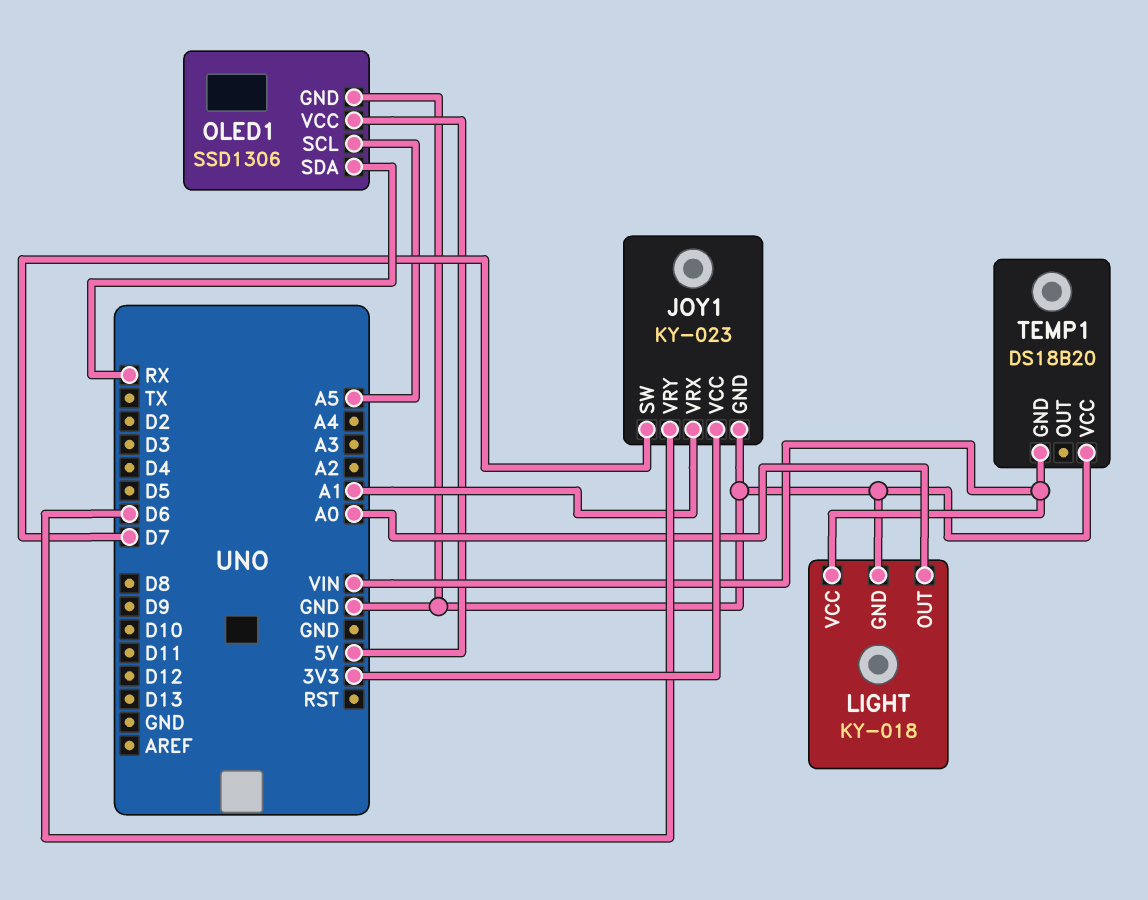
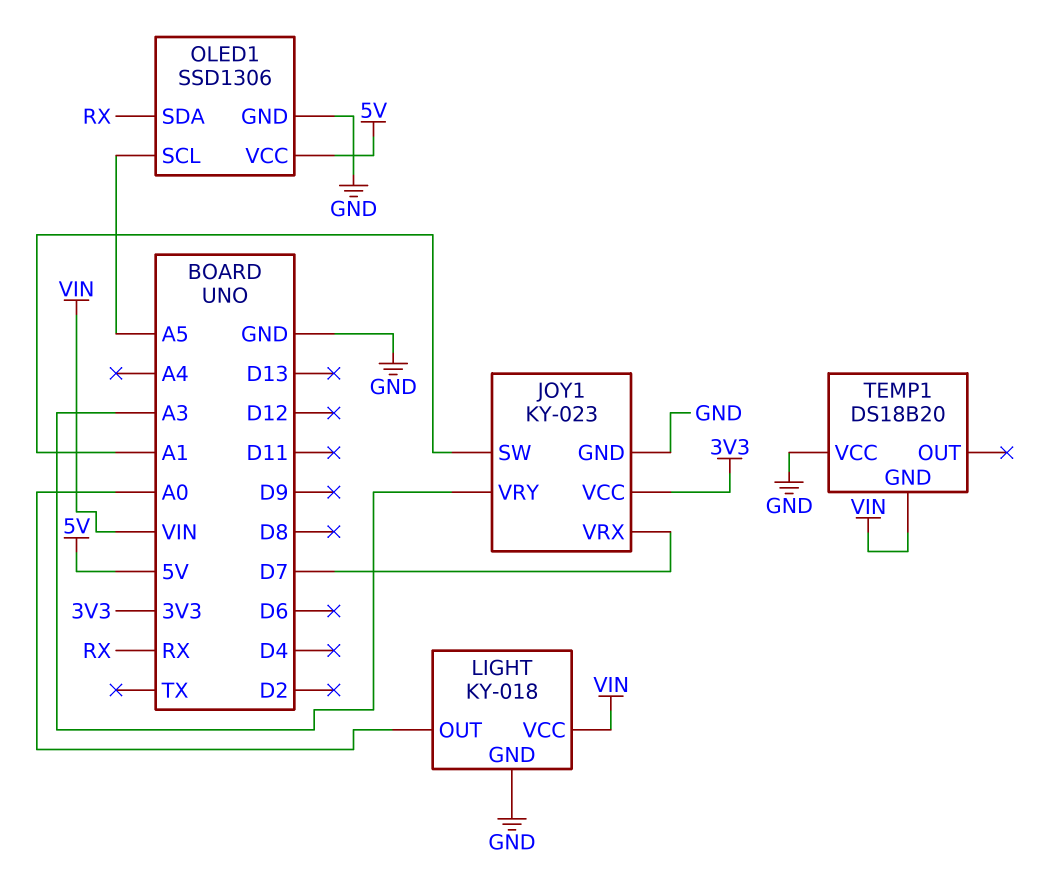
JOY1 pin SW: D7 -> A1
JOY1 pin VRX: A1 -> D7
JOY1 pin VRY: D6 -> A3

